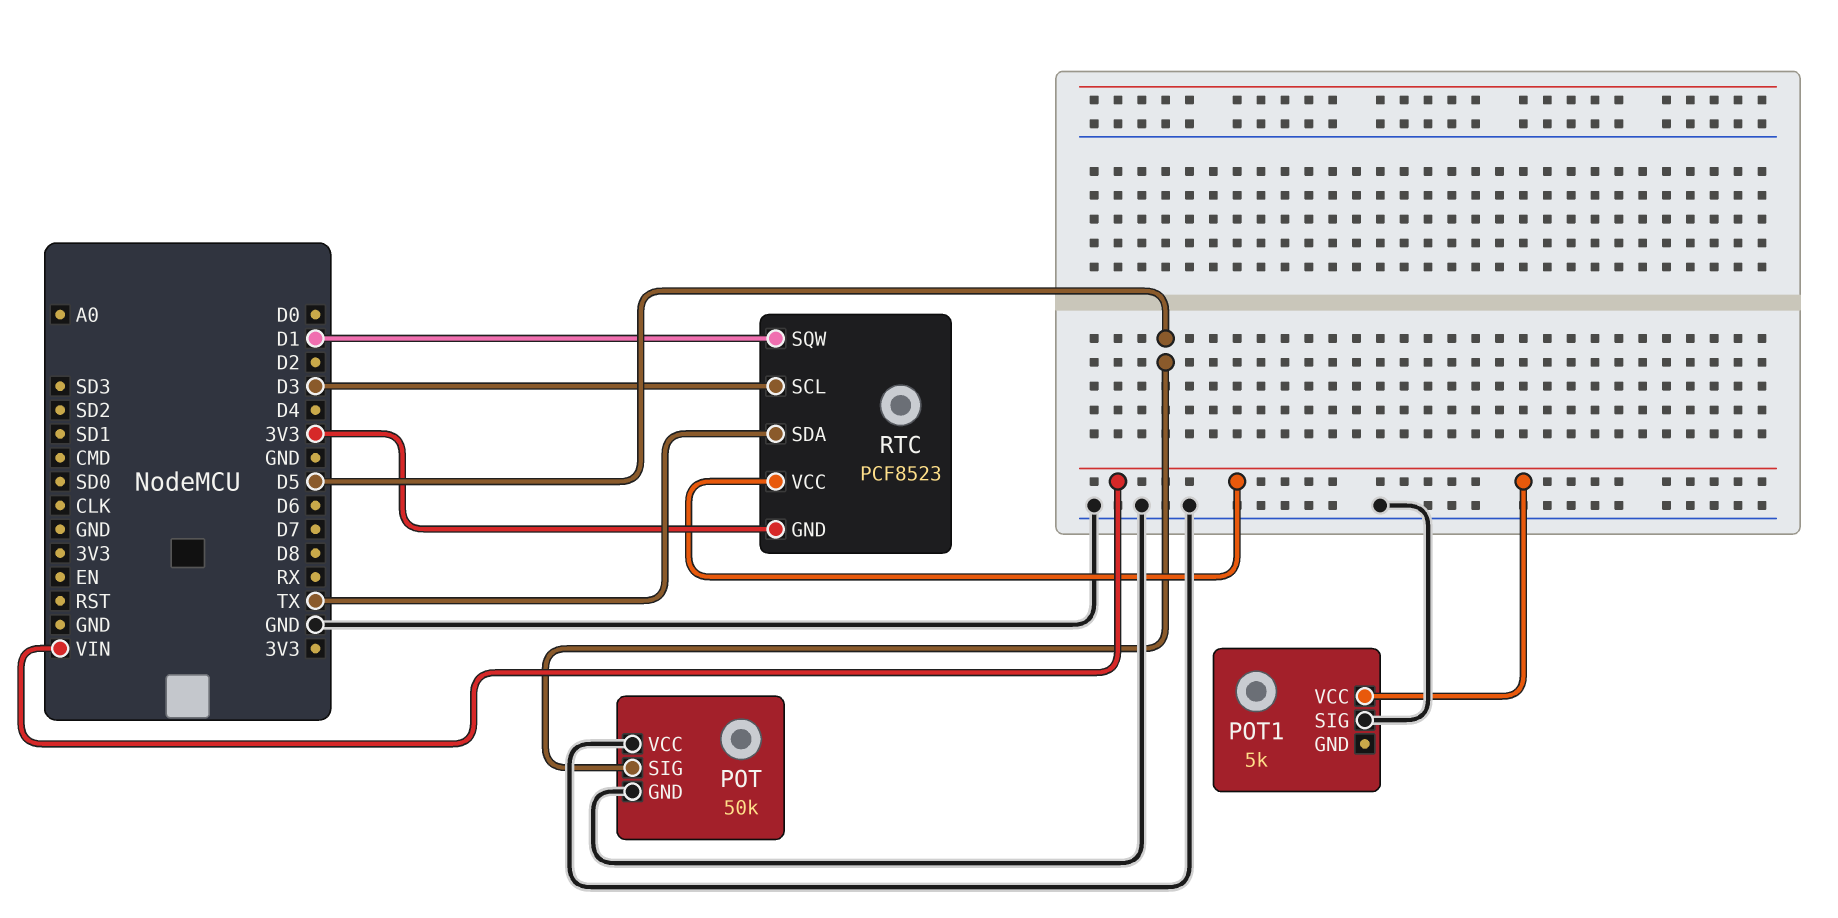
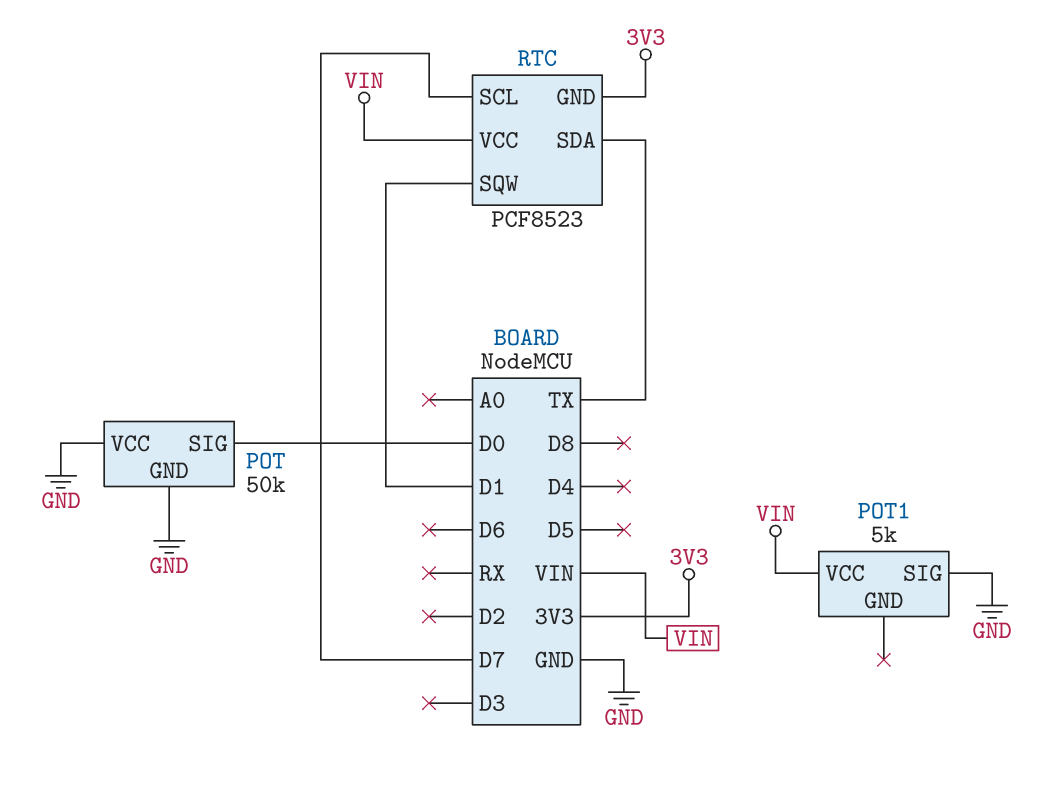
POT pin SIG: D5 -> D0
RTC pin SCL: D3 -> D7

